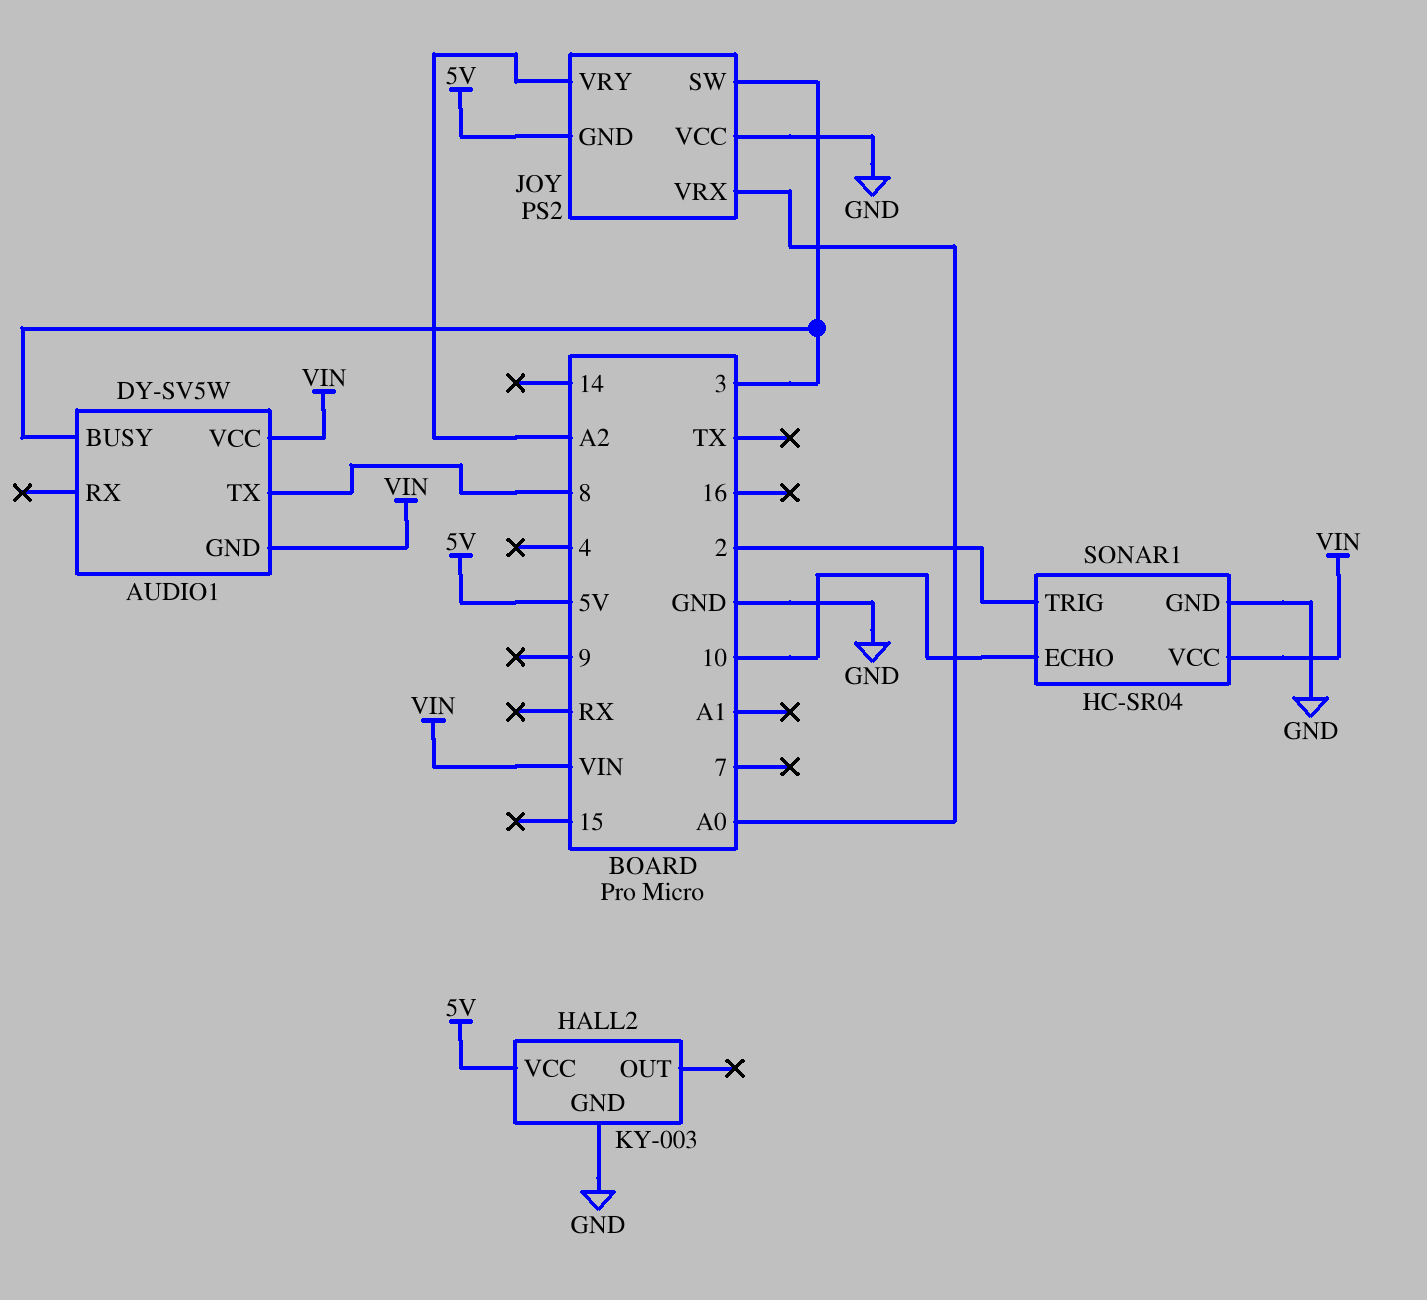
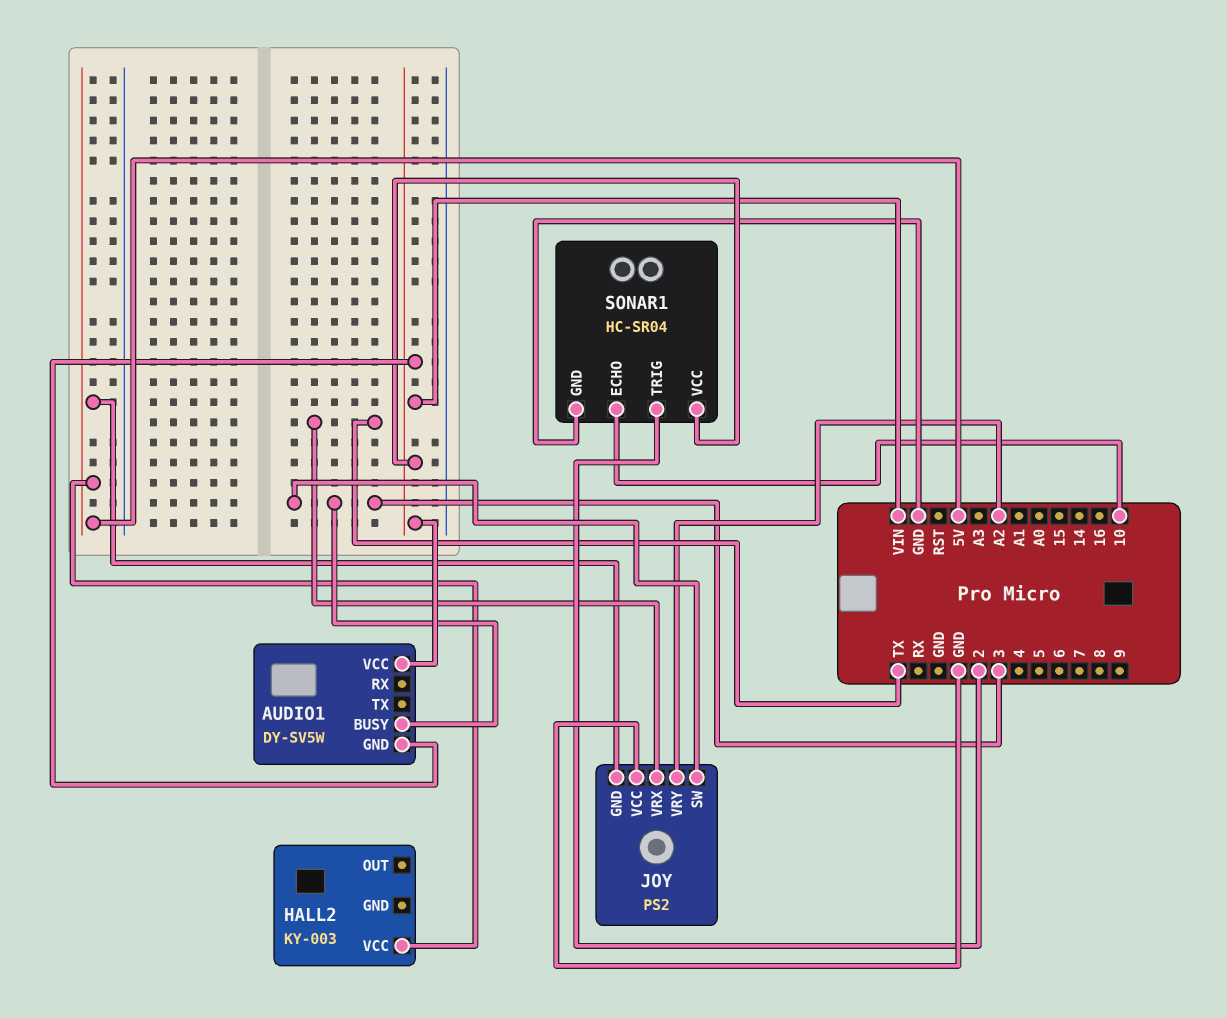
AUDIO1 pin TX: 8 -> none
HALL2 pin GND: GND -> none
JOY pin VRX: A0 -> TX

